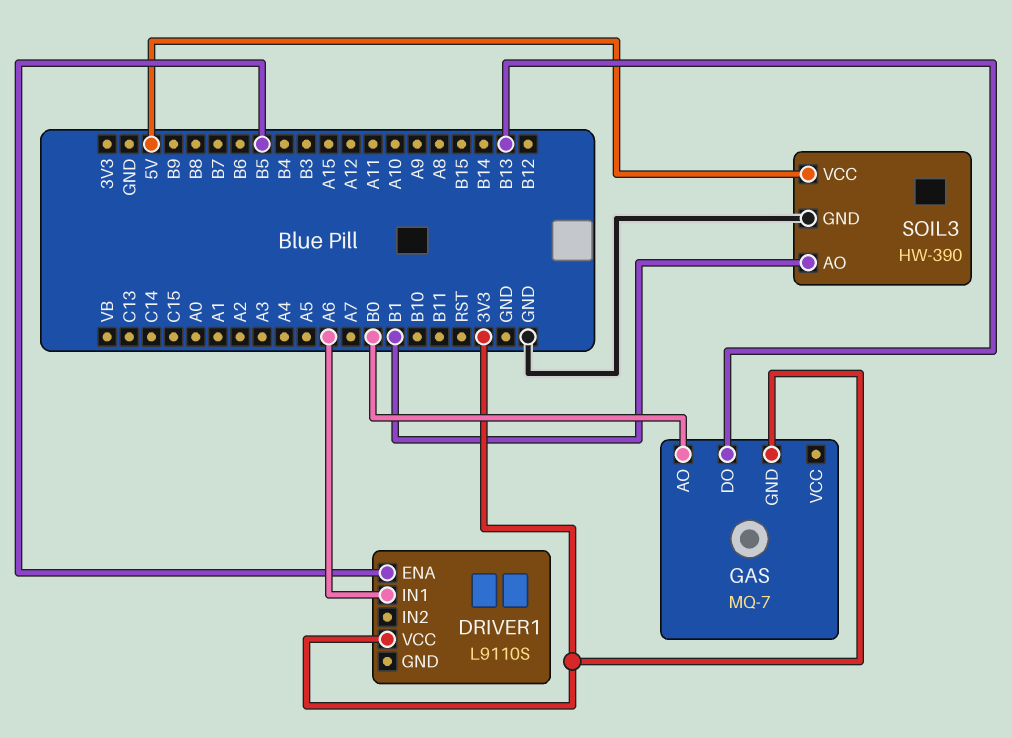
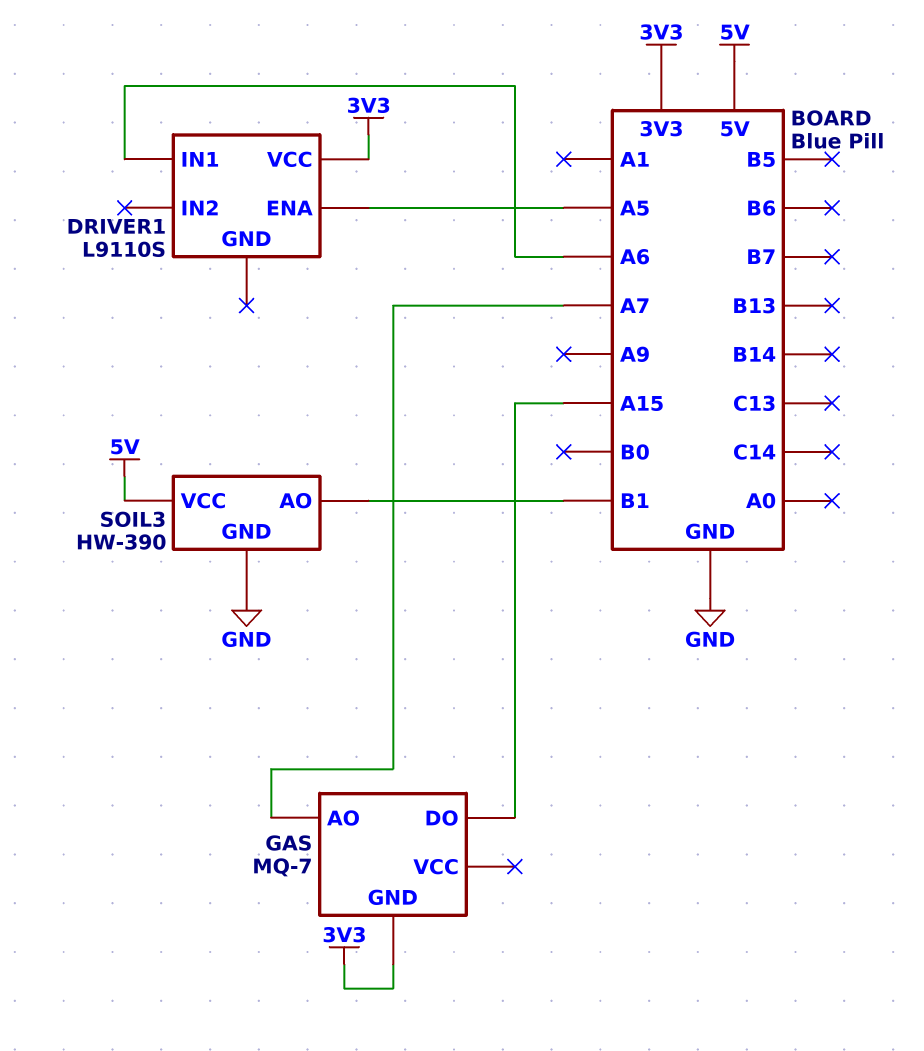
DRIVER1 pin ENA: B5 -> A5
GAS pin AO: B0 -> A7
GAS pin DO: B13 -> A15

